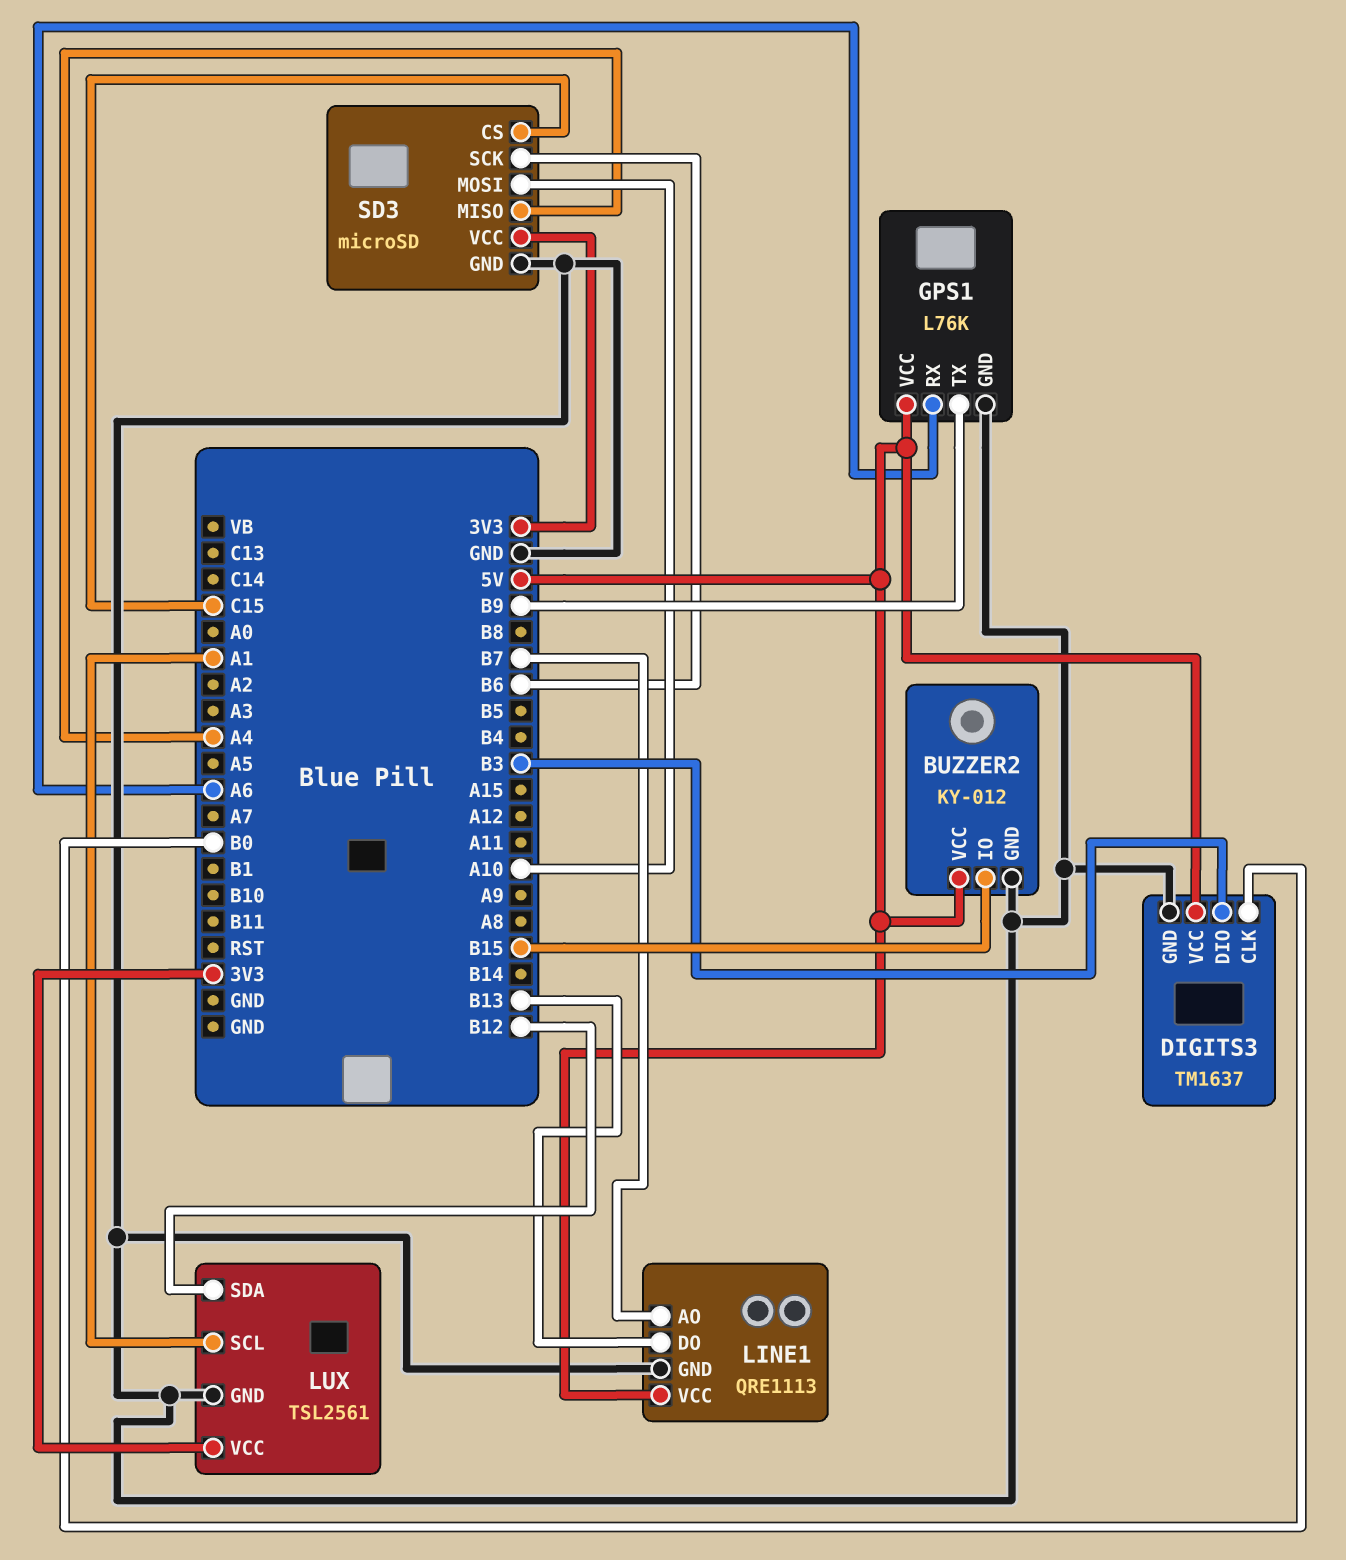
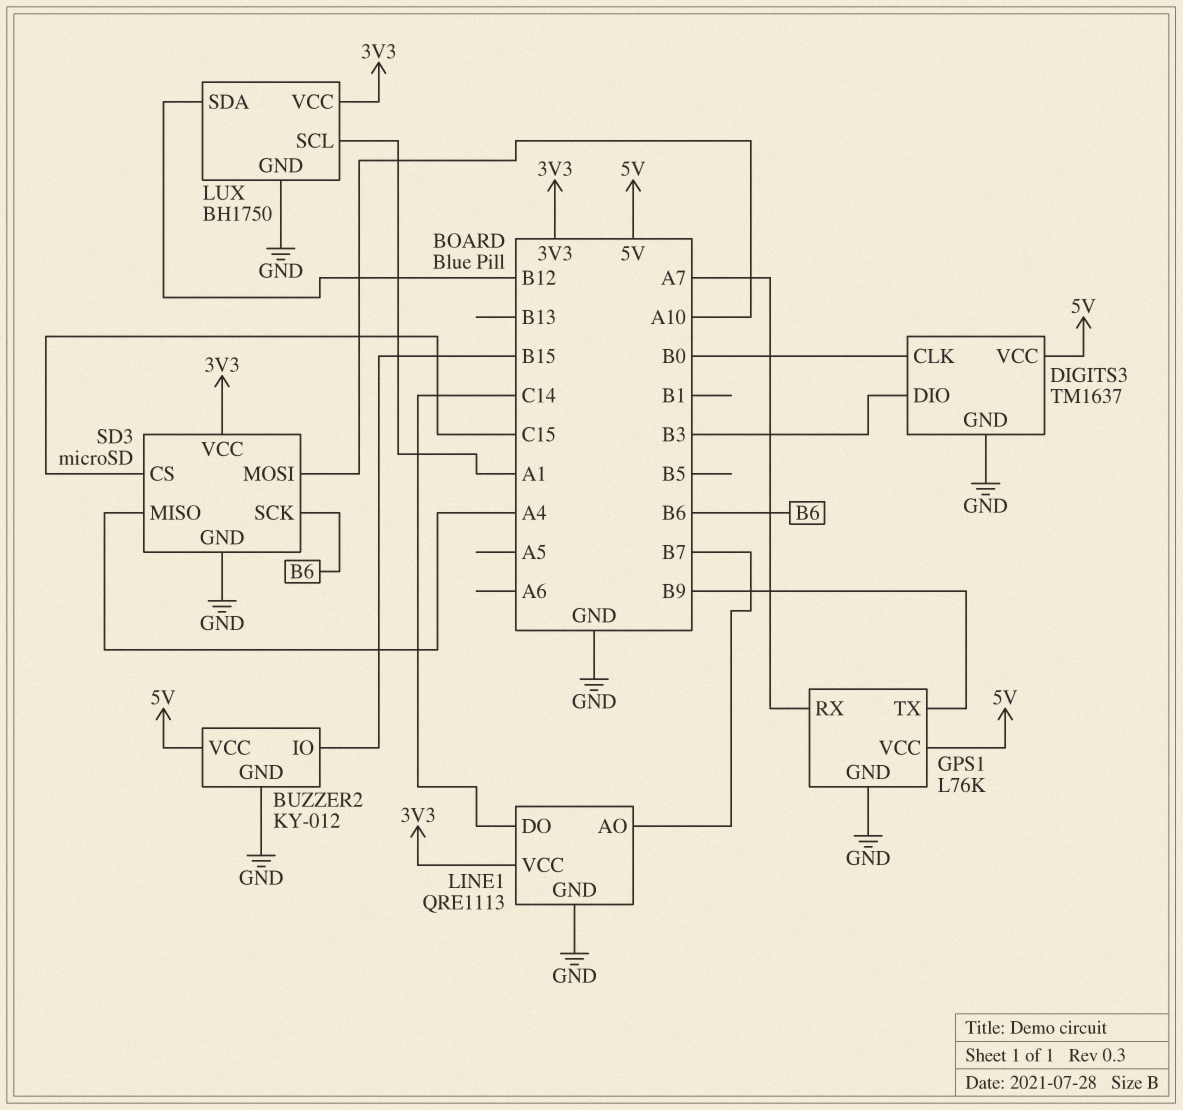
GPS1 pin RX: A6 -> A7
LINE1 pin DO: B13 -> C14
LINE1 pin VCC: 5V -> 3V3
LUX: TSL2561 -> BH1750

